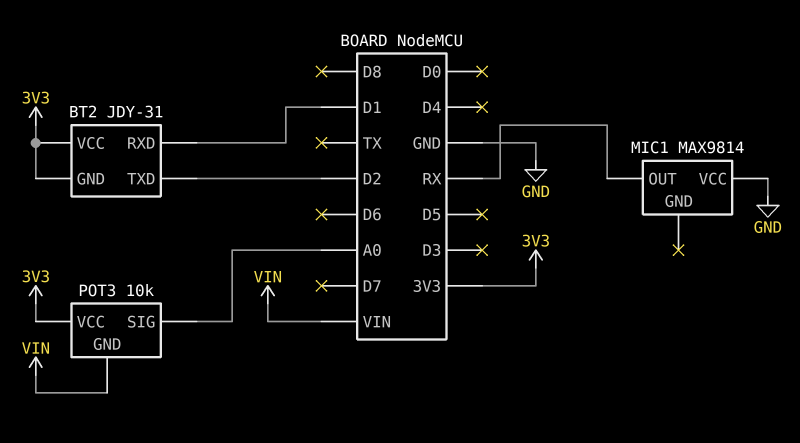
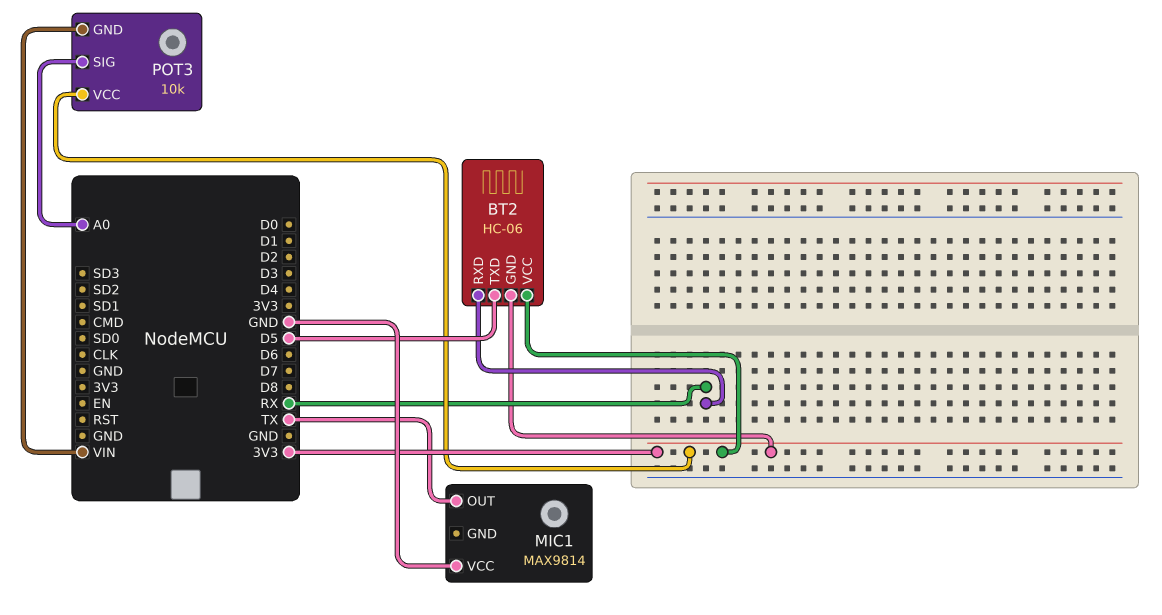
BT2: JDY-31 -> HC-06
BT2 pin RXD: D1 -> RX
BT2 pin TXD: D2 -> D5
MIC1 pin OUT: RX -> TX

